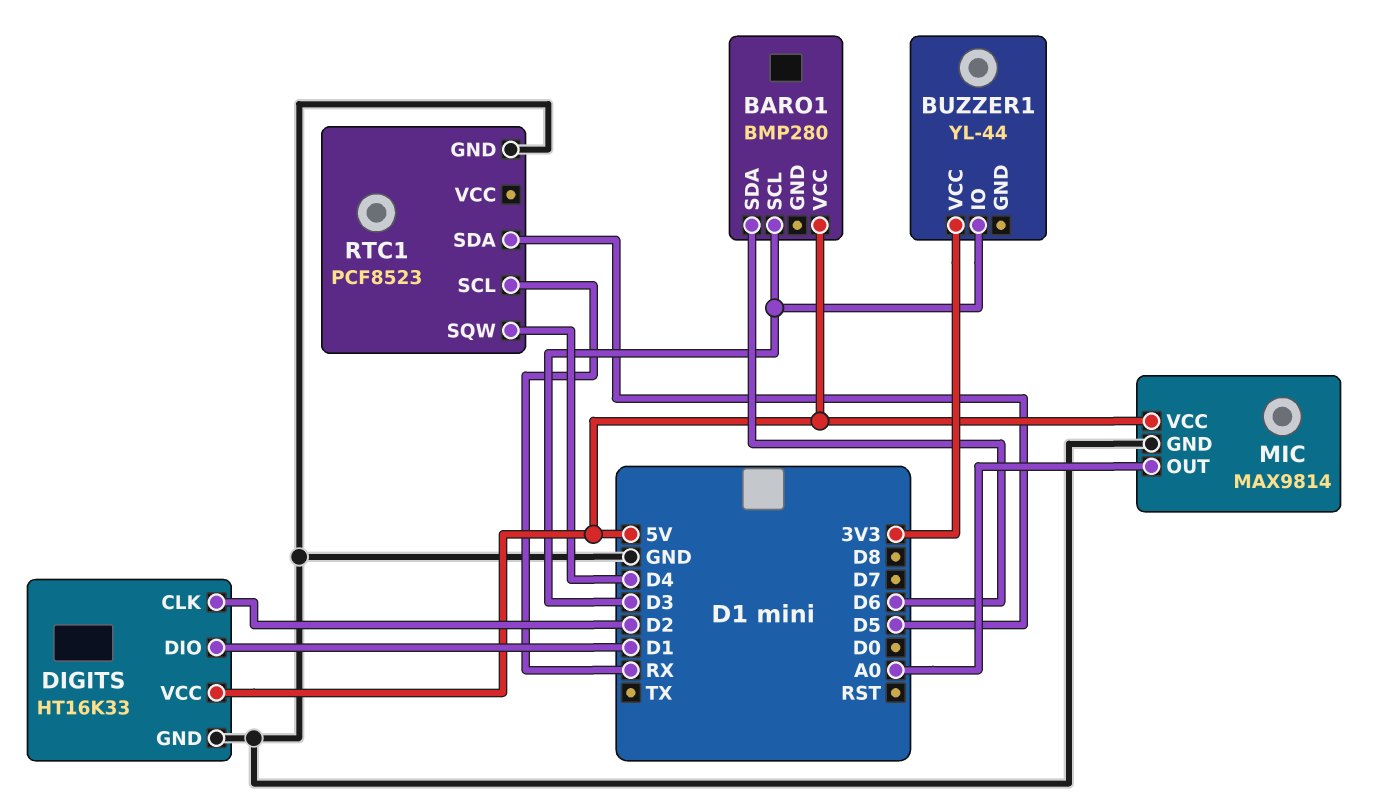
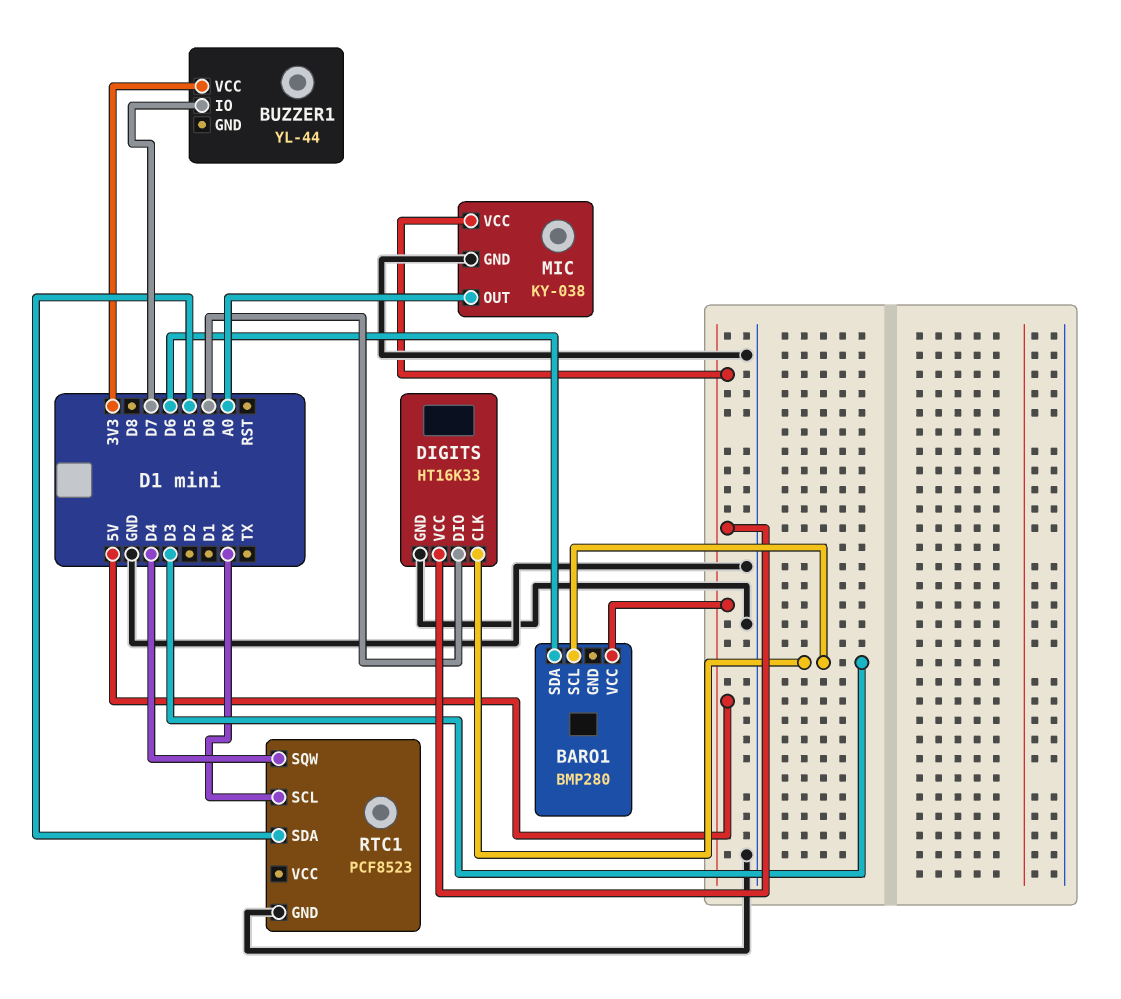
BUZZER1 pin IO: D3 -> D7
DIGITS pin CLK: D2 -> D3
DIGITS pin DIO: D1 -> D0
MIC: MAX9814 -> KY-038

